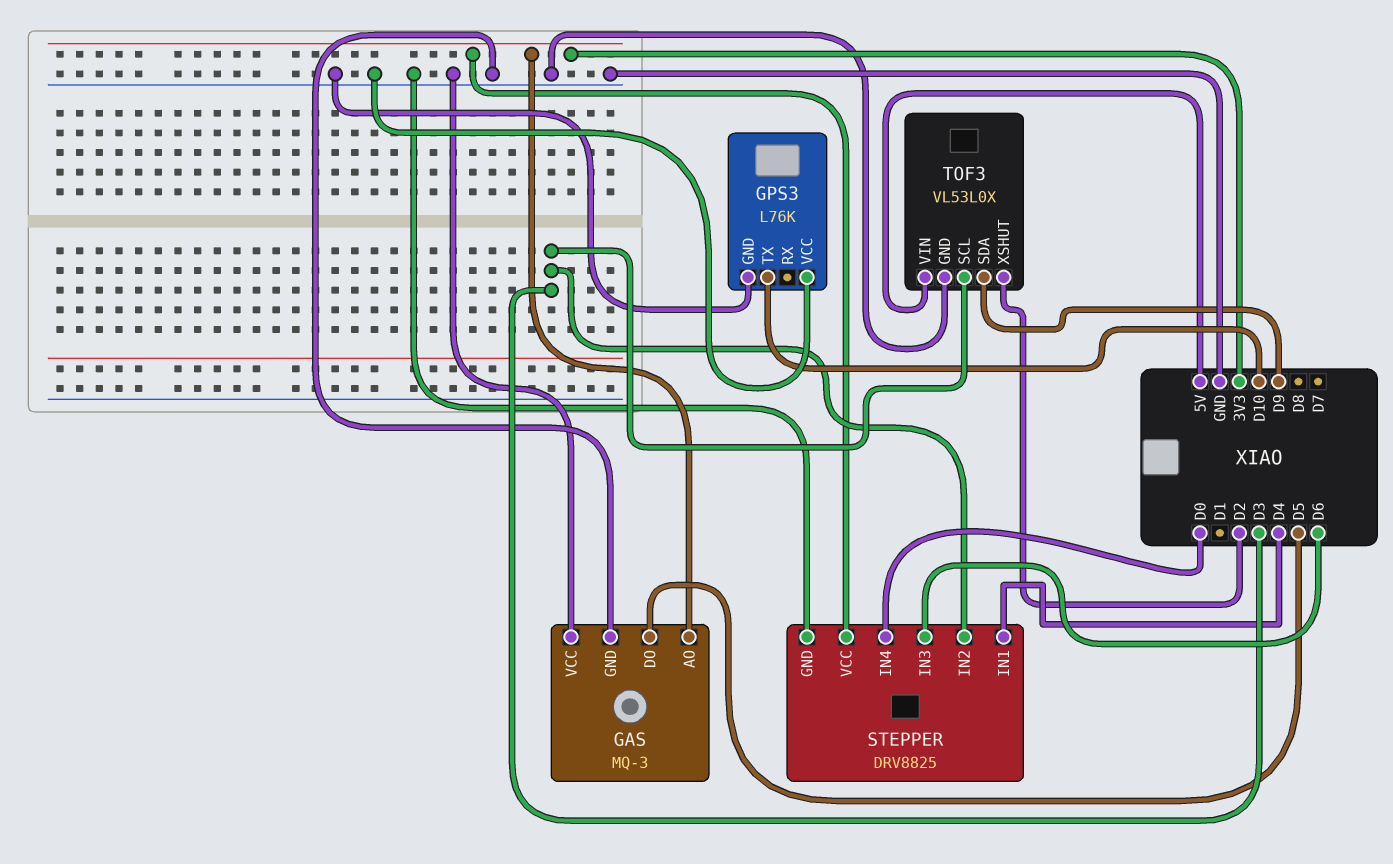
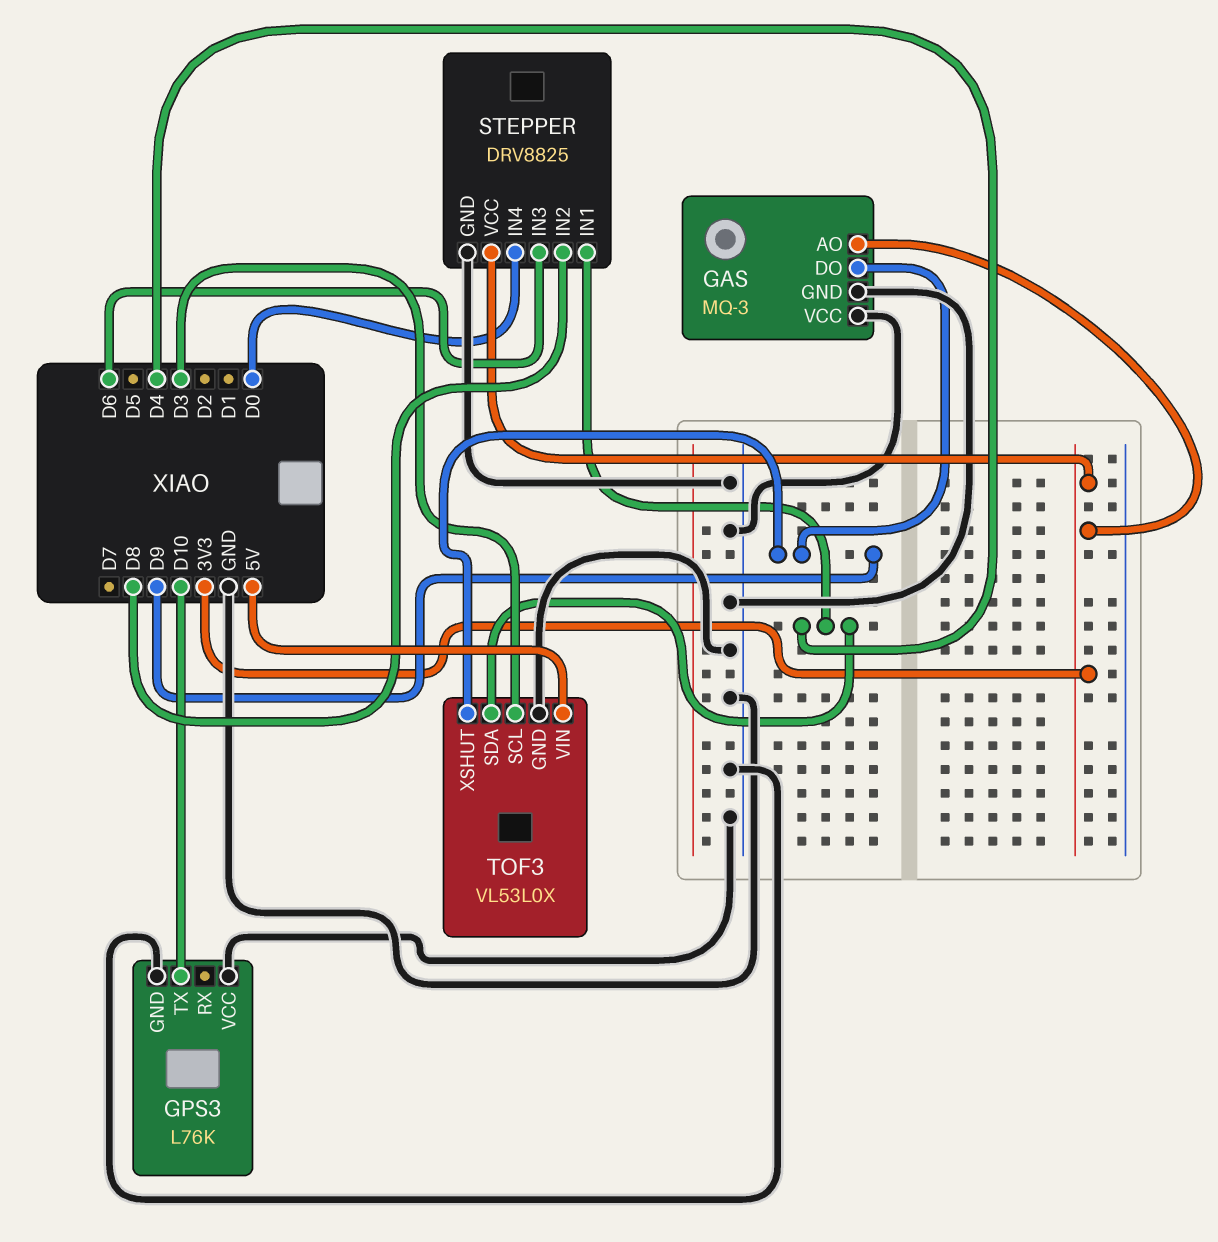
GAS pin DO: D5 -> D9
STEPPER pin IN2: D3 -> D8
TOF3 pin SDA: D9 -> D4
TOF3 pin XSHUT: D2 -> D9

